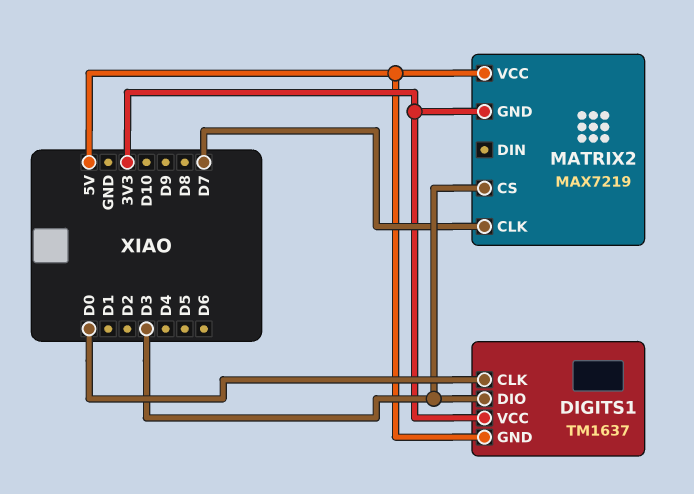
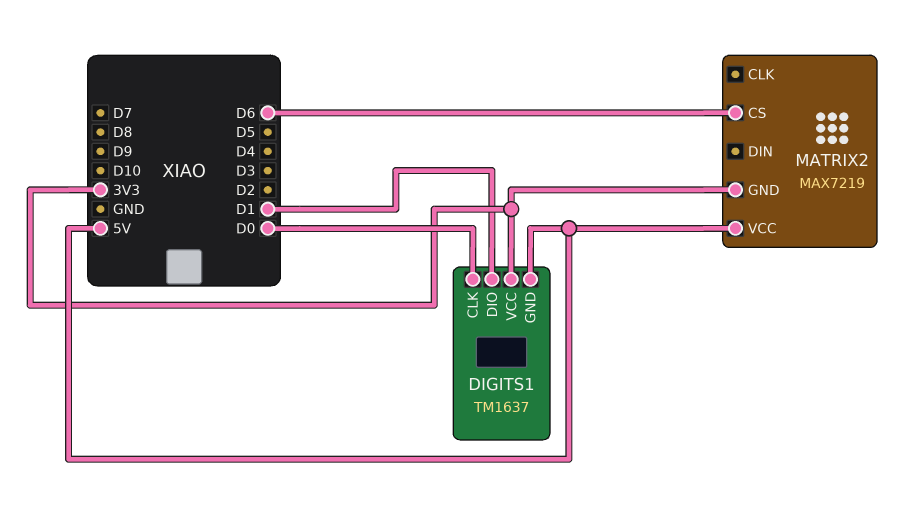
DIGITS1 pin DIO: D3 -> D1
MATRIX2 pin CLK: D7 -> none
MATRIX2 pin CS: D3 -> D6

